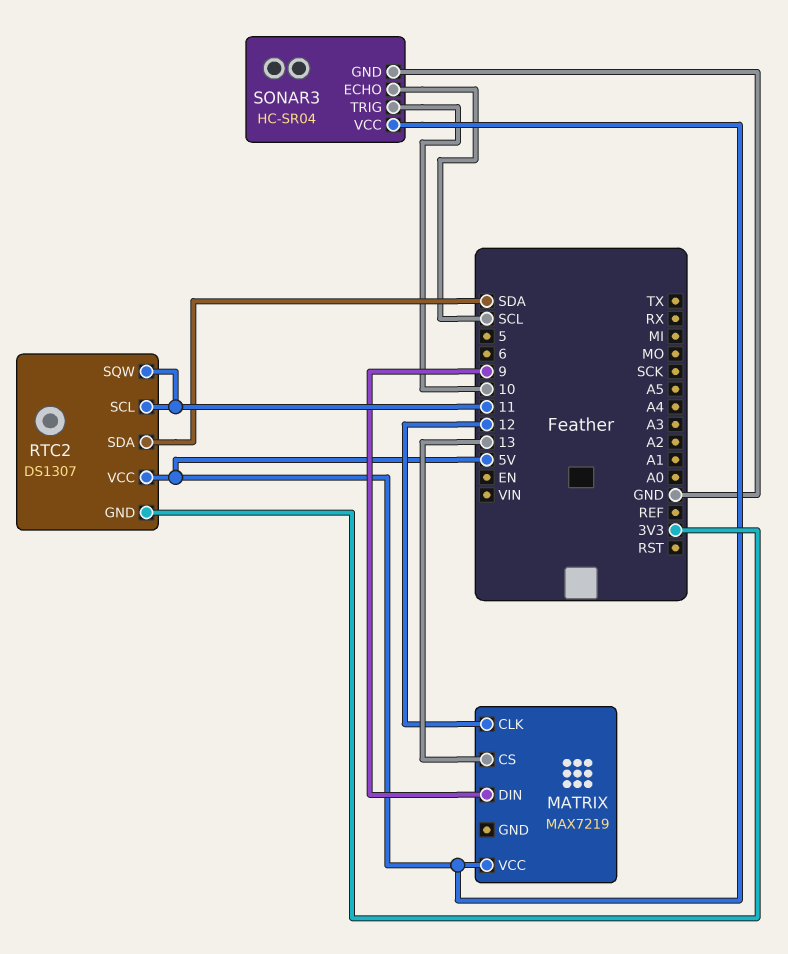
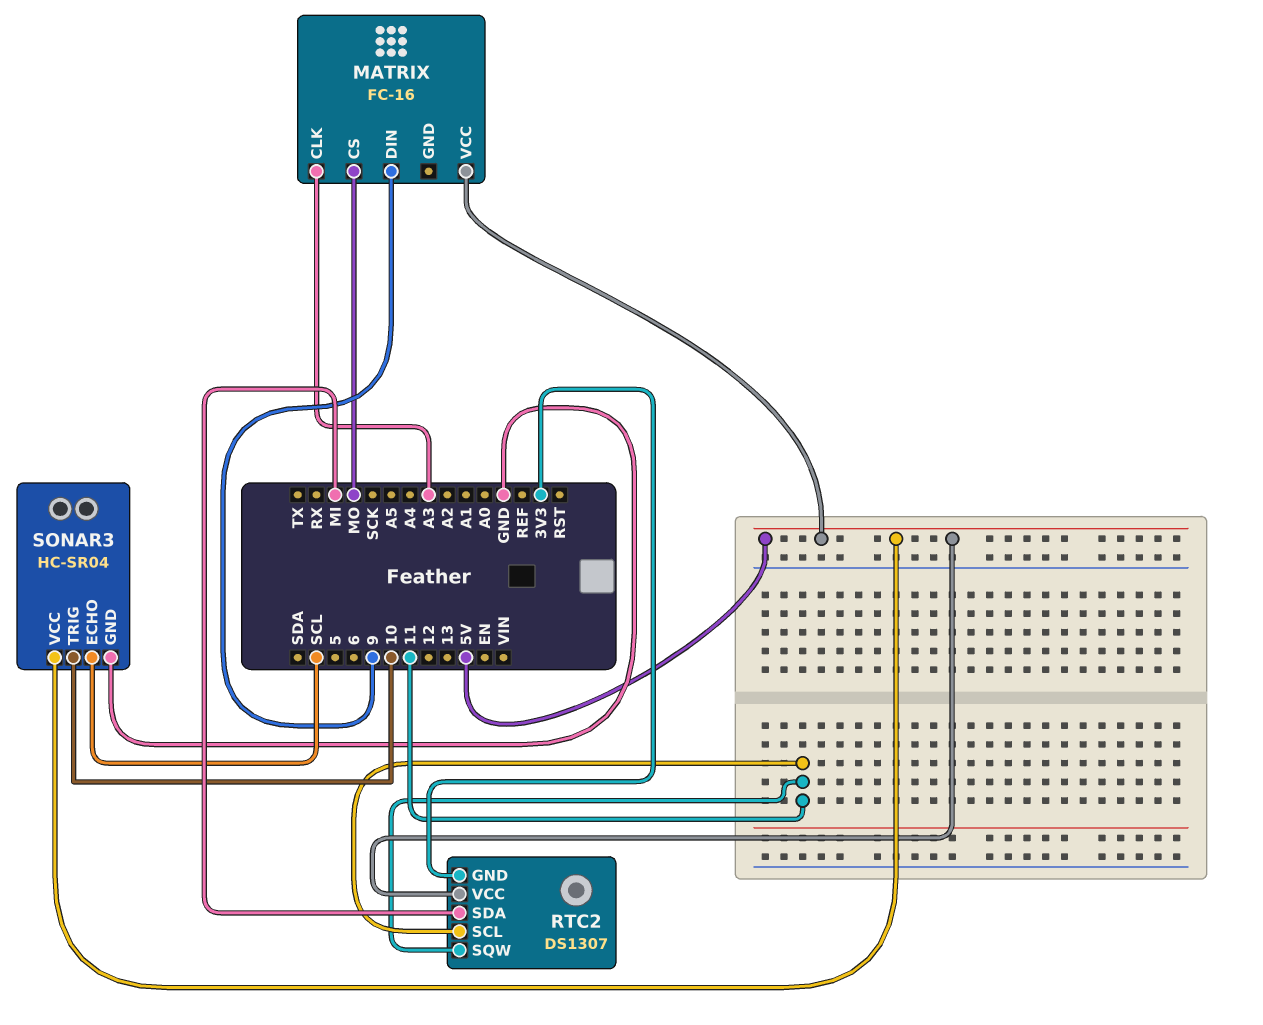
MATRIX: MAX7219 -> FC-16
MATRIX pin CLK: 12 -> A3
MATRIX pin CS: 13 -> MO
RTC2 pin SDA: SDA -> MI

